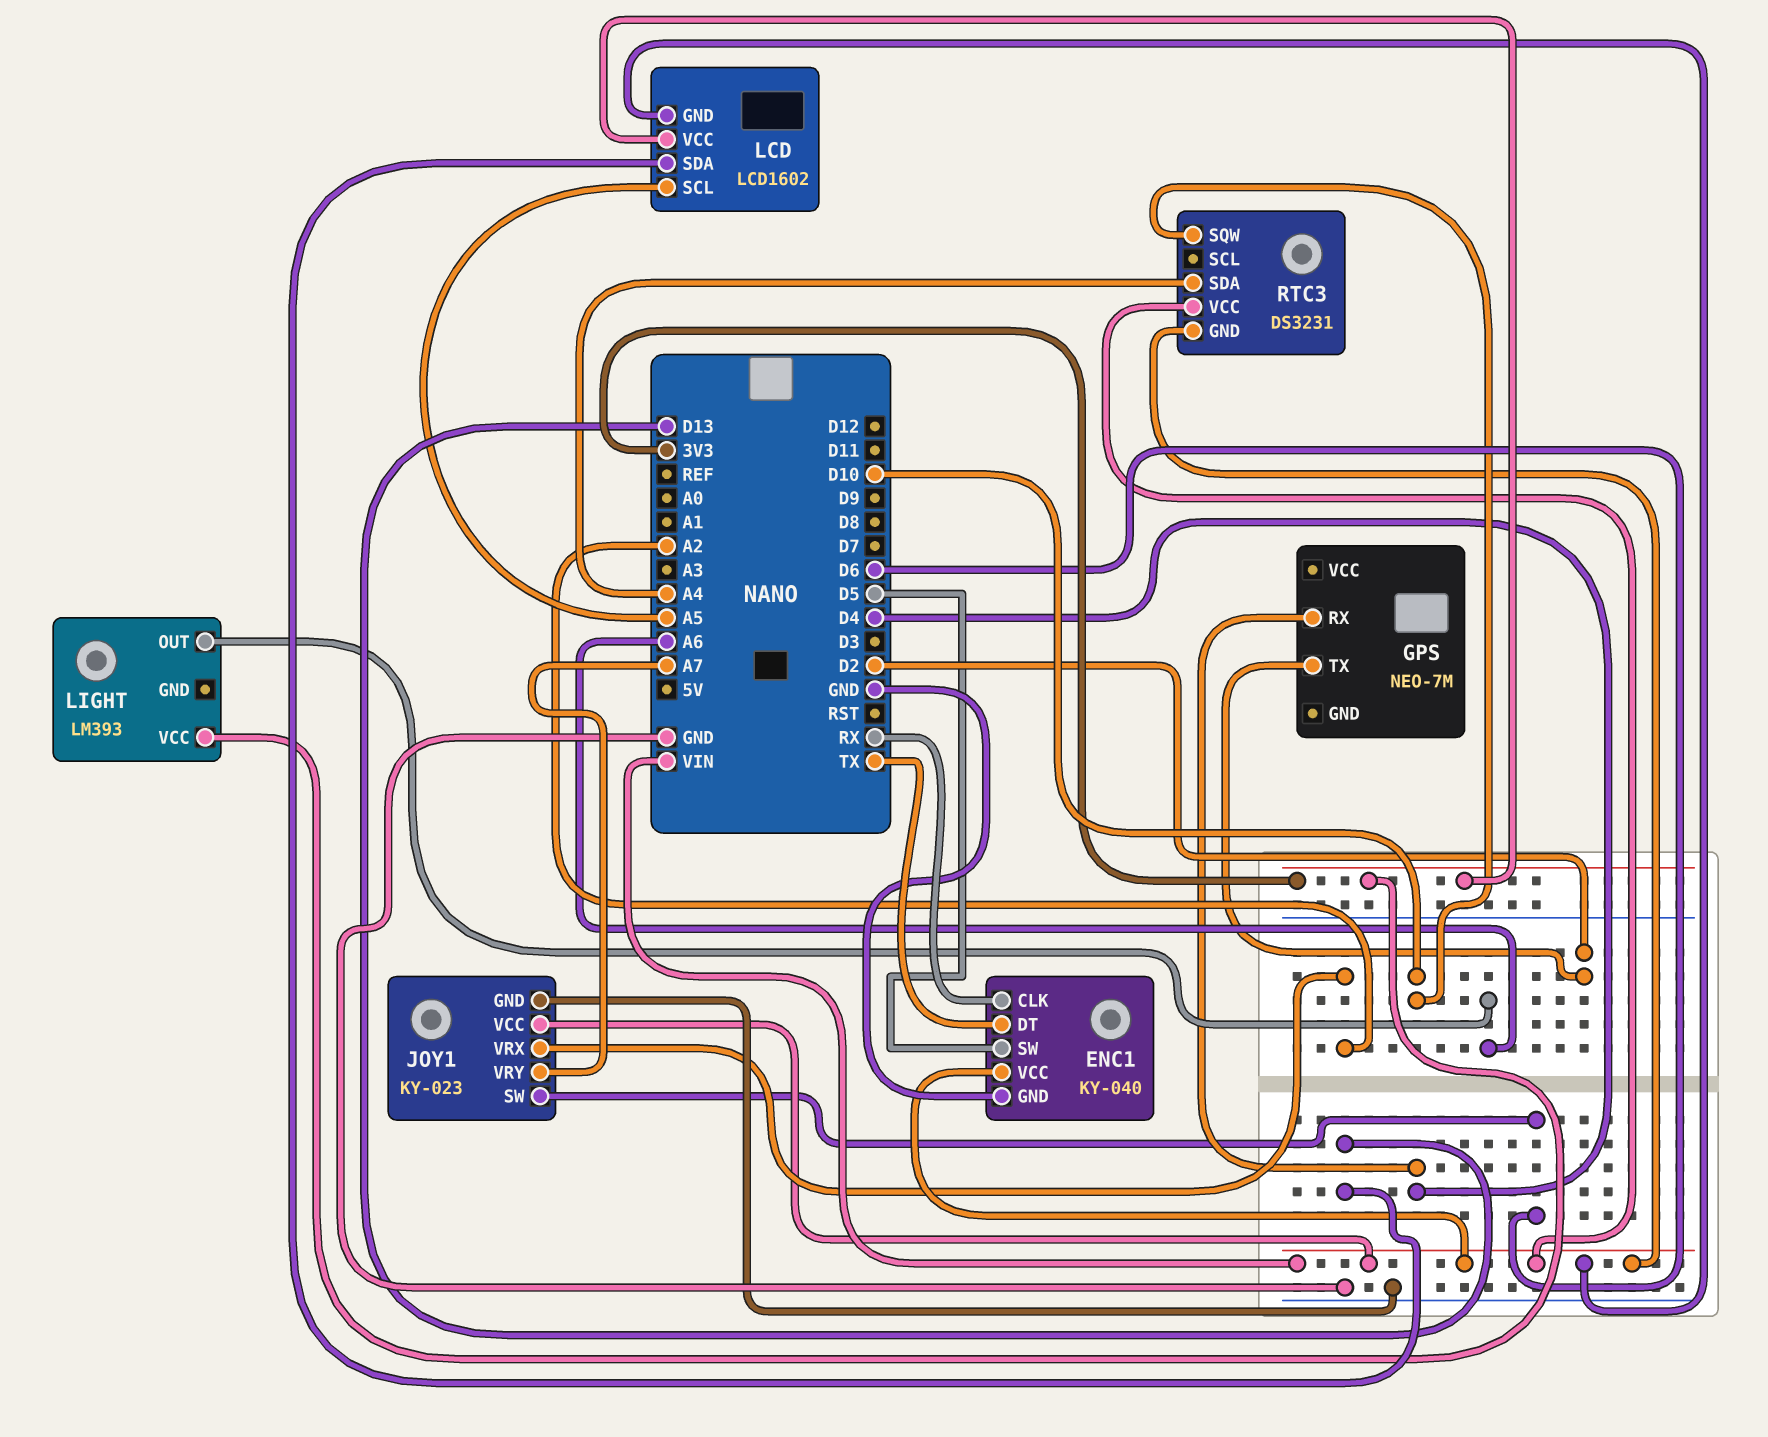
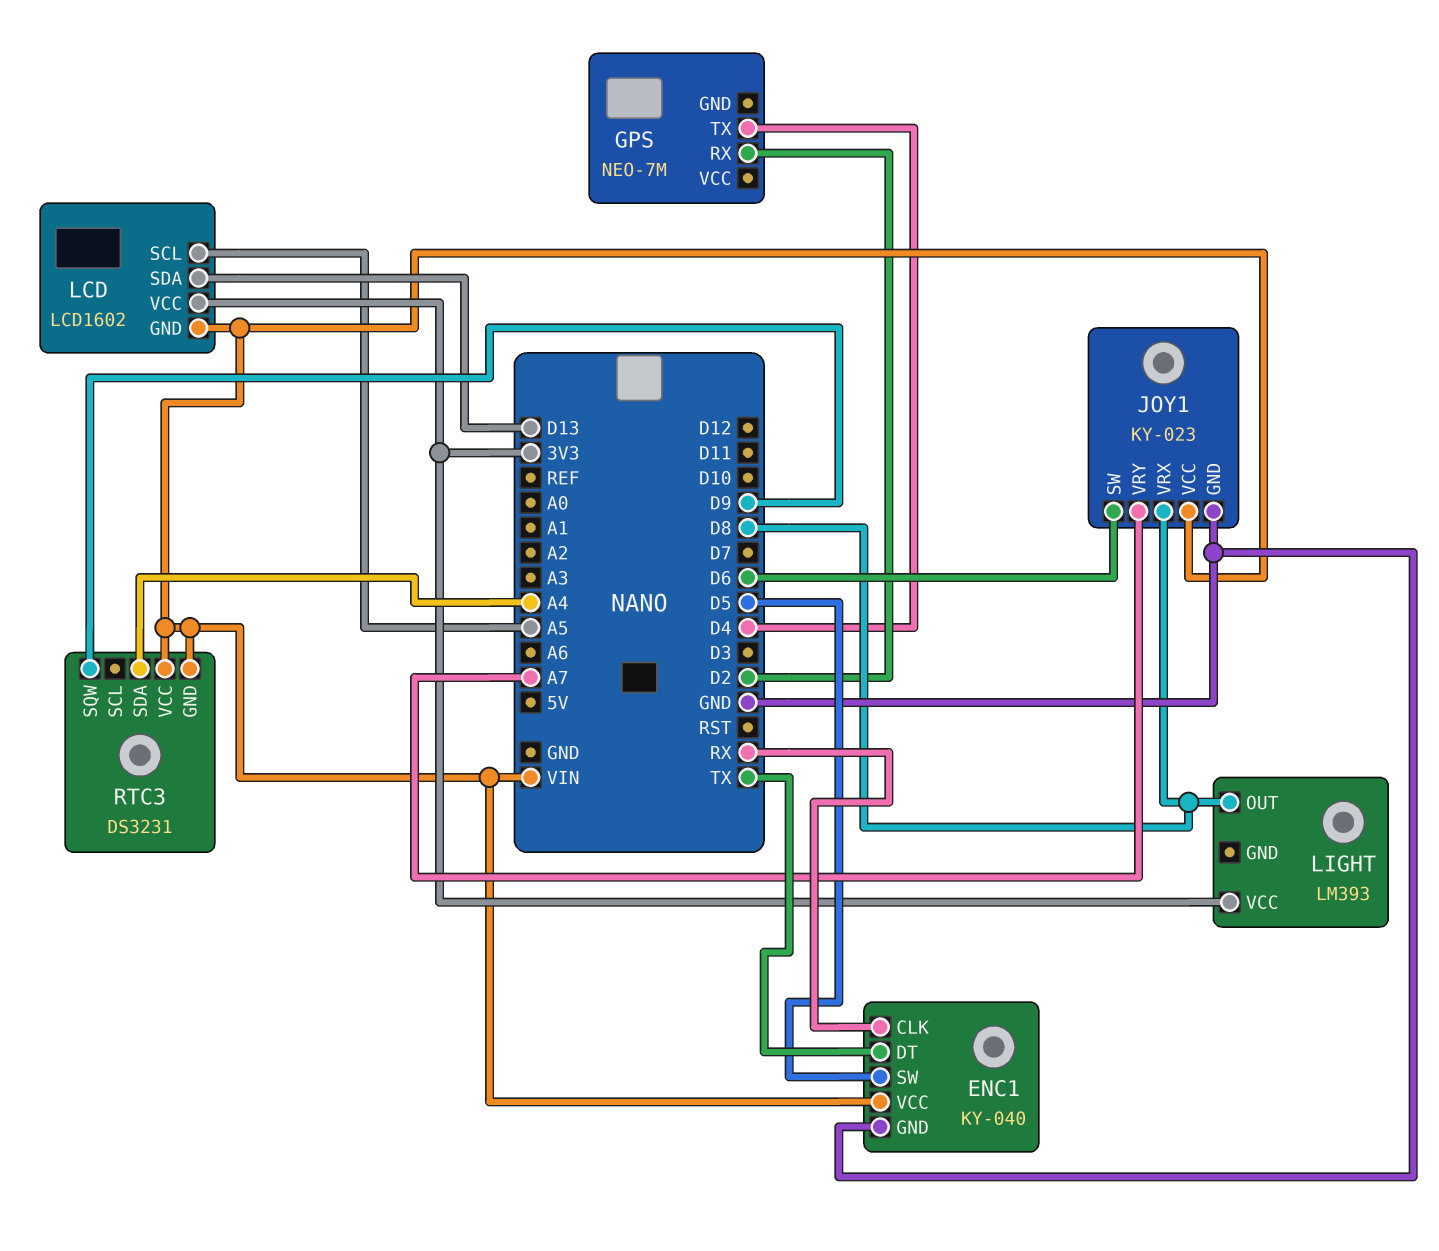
GPS pin RX: D4 -> D2
GPS pin TX: D2 -> D4
JOY1 pin VRX: A2 -> D8
LIGHT pin OUT: A6 -> D8
RTC3 pin SQW: D10 -> D9

